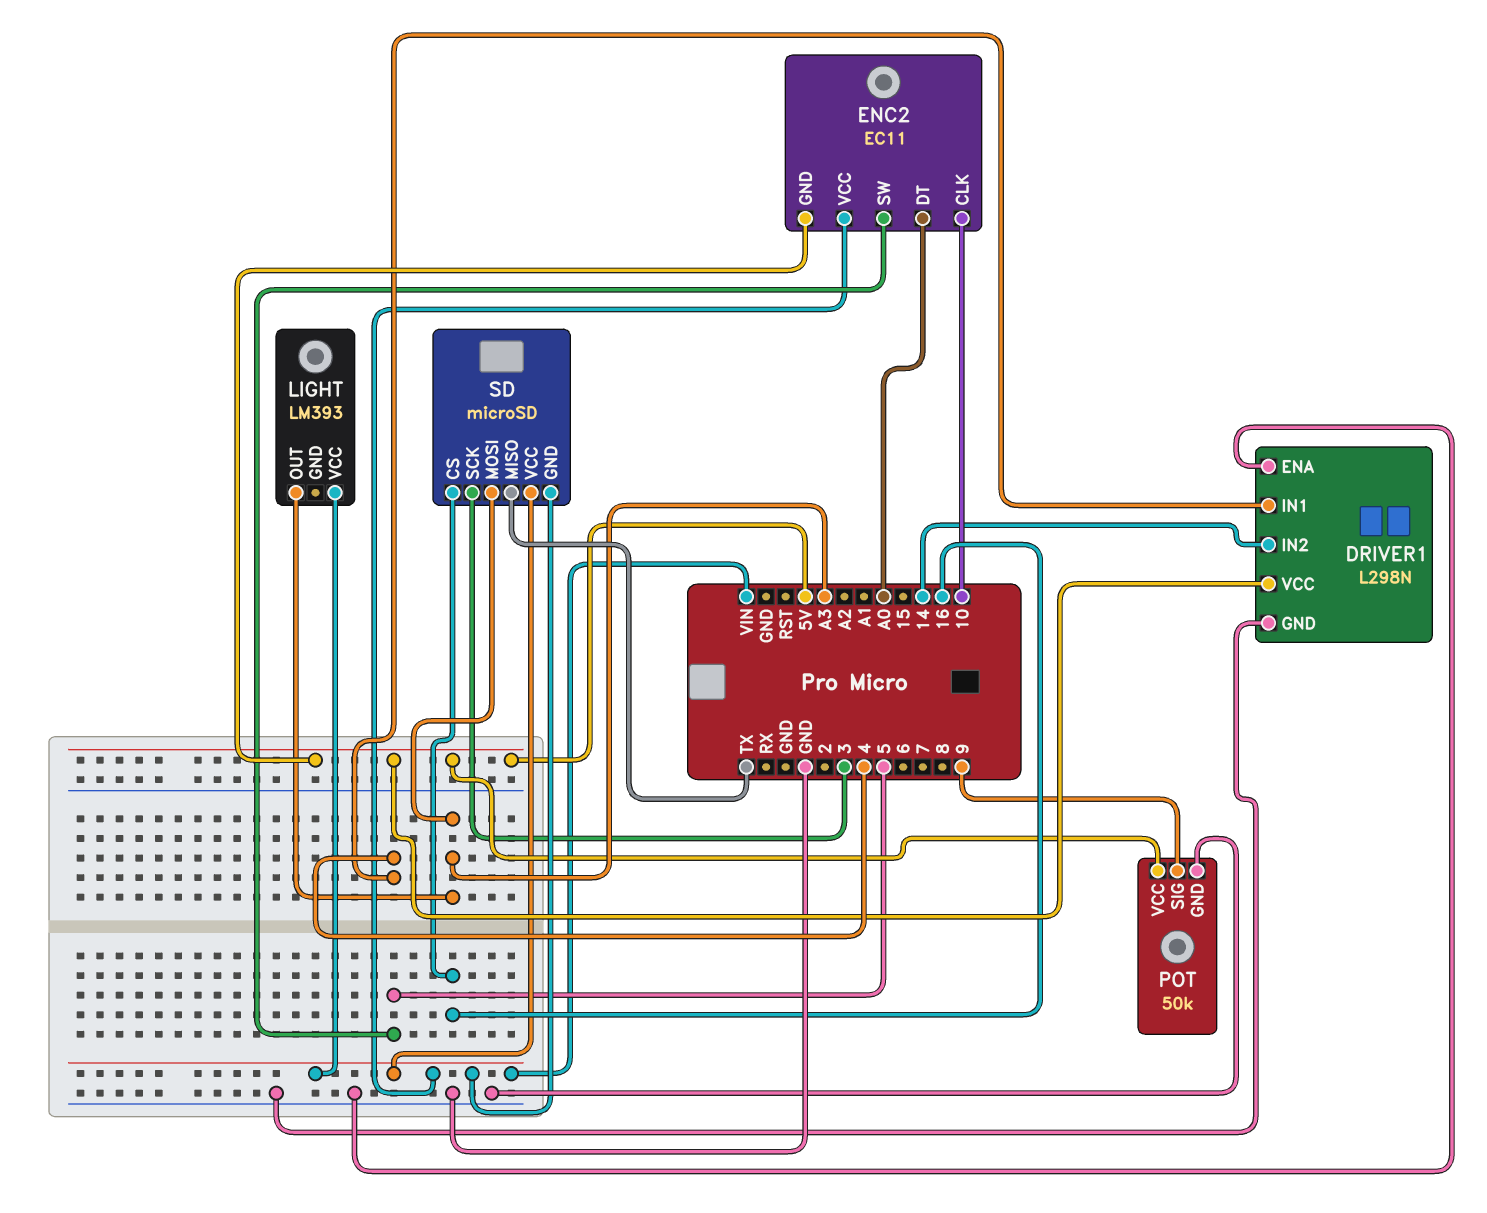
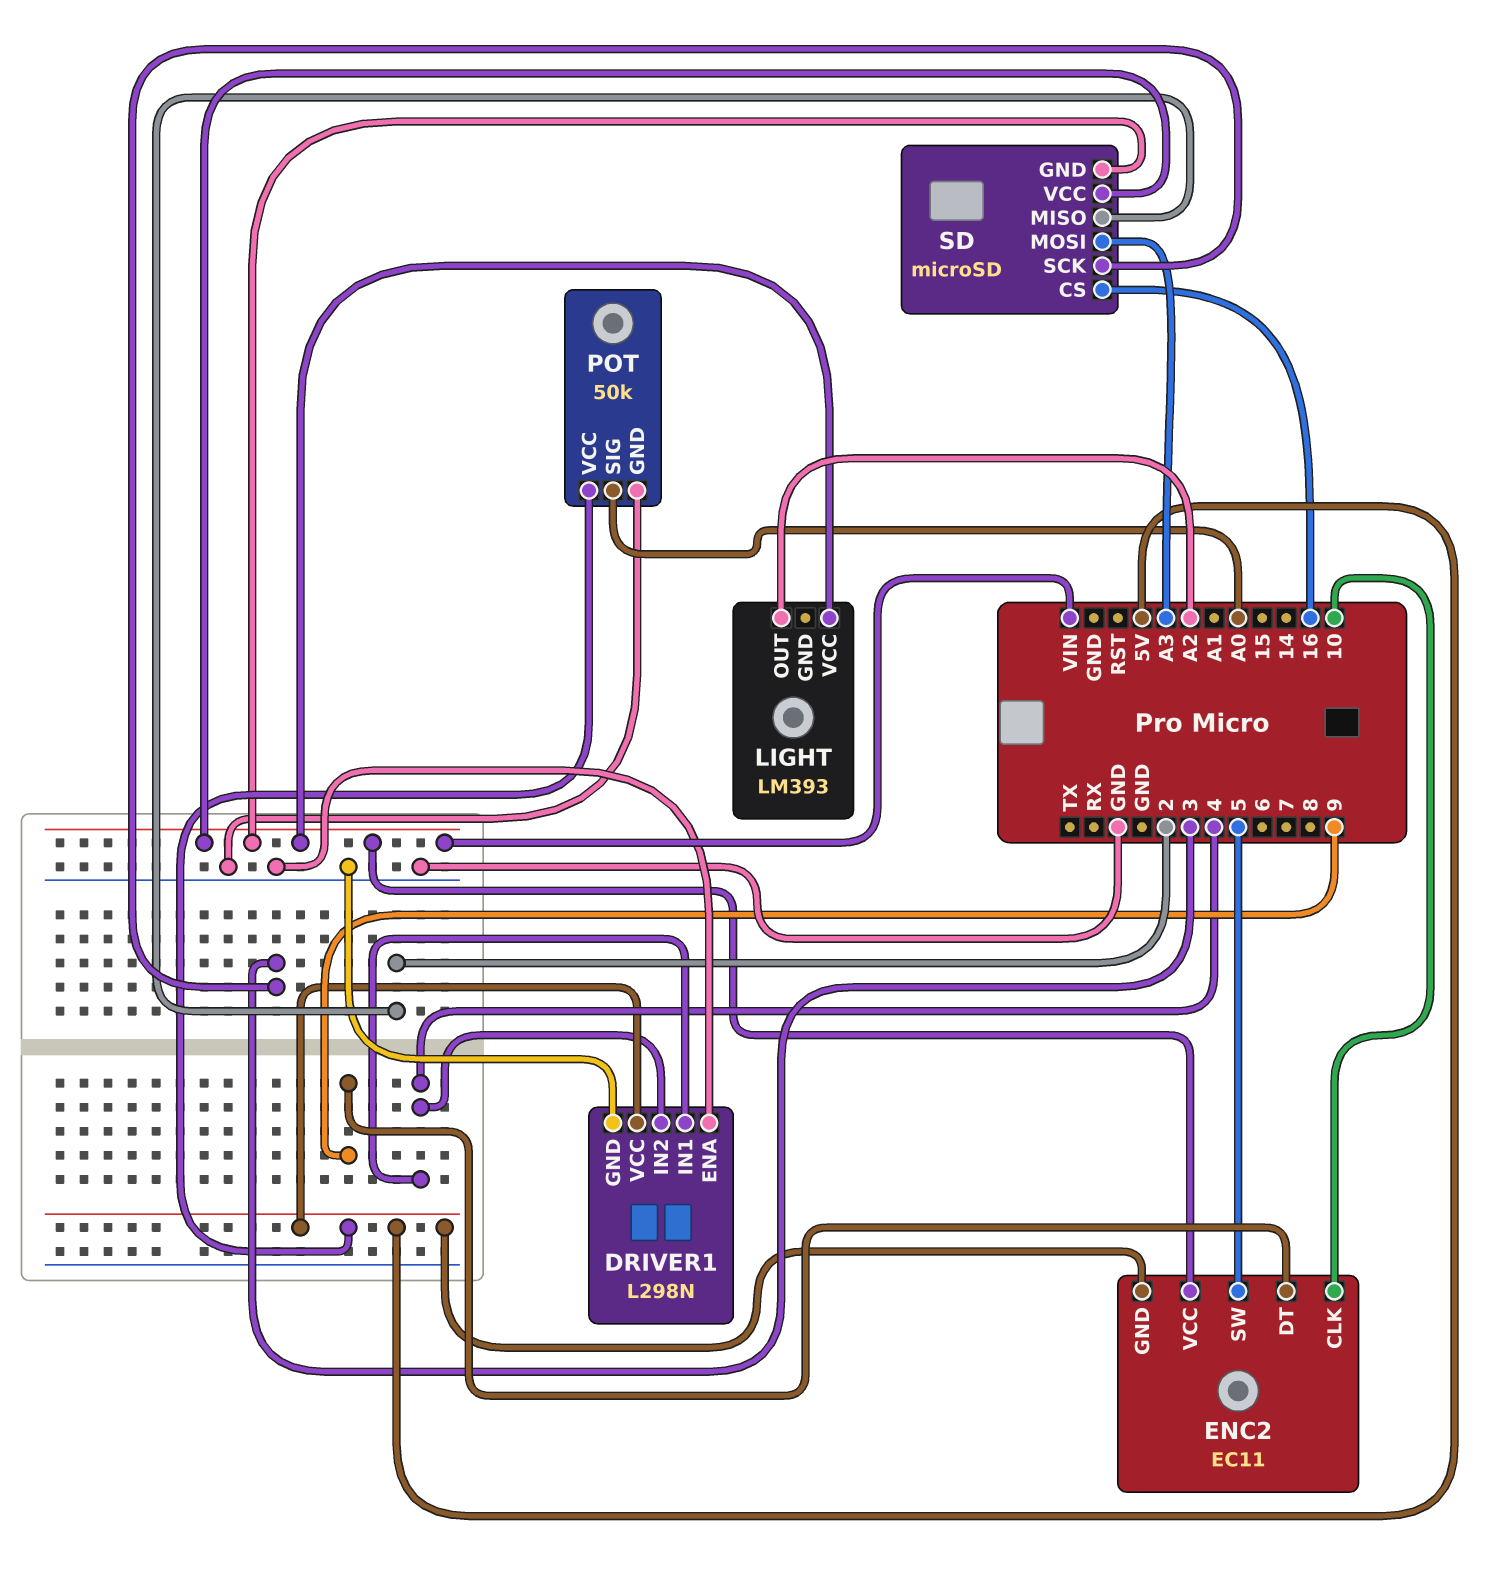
DRIVER1 pin IN2: 14 -> 4
ENC2 pin DT: A0 -> 9
LIGHT pin OUT: A3 -> A2
POT pin SIG: 9 -> A0
SD pin MISO: TX -> 2

